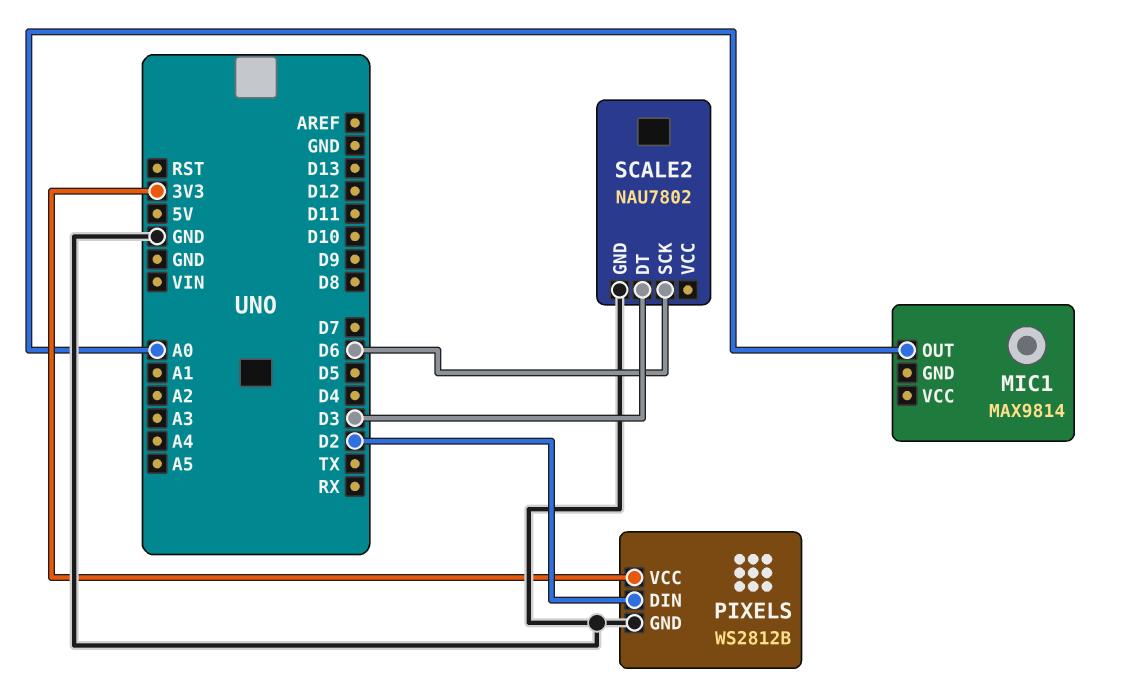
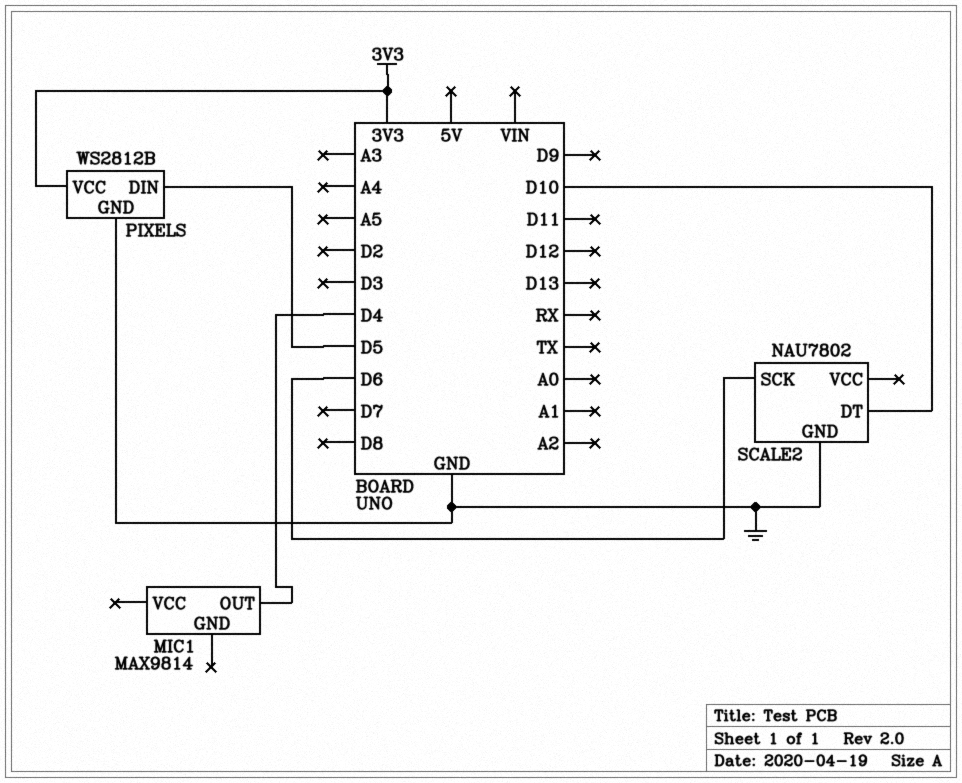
MIC1 pin OUT: A0 -> D4
PIXELS pin DIN: D2 -> D5
SCALE2 pin DT: D3 -> D10

